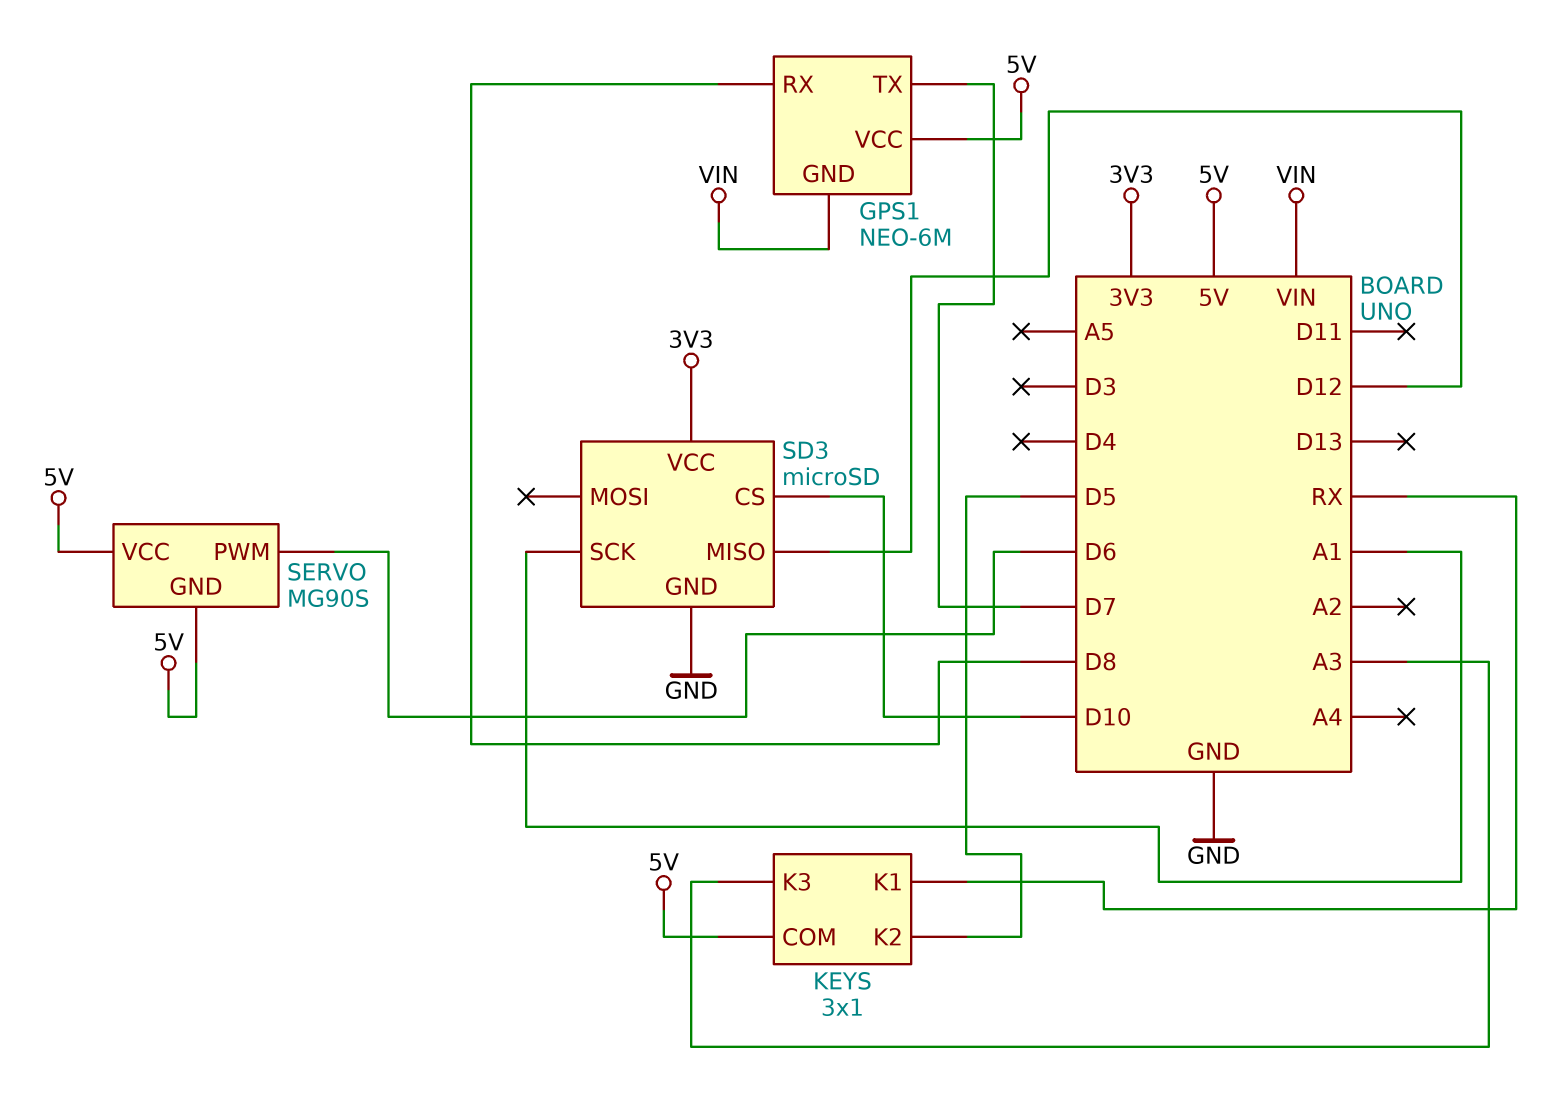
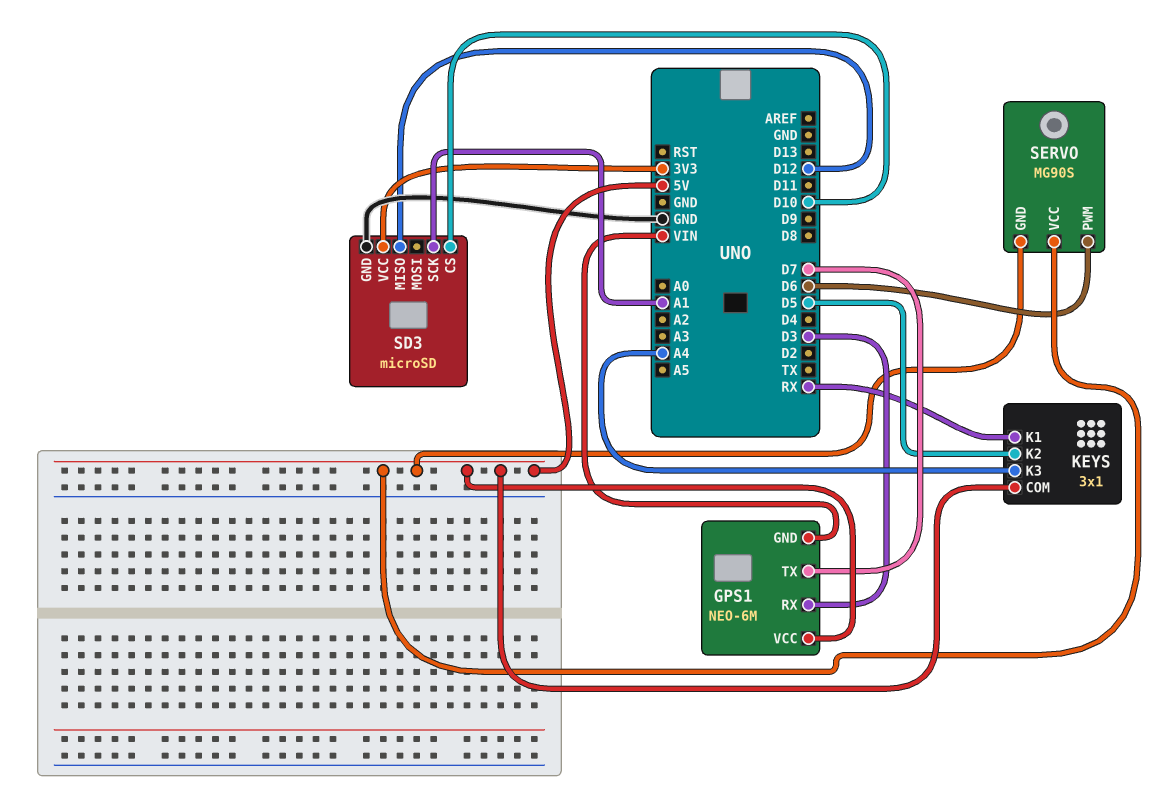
GPS1 pin RX: D8 -> D3
KEYS pin K3: A3 -> A4

